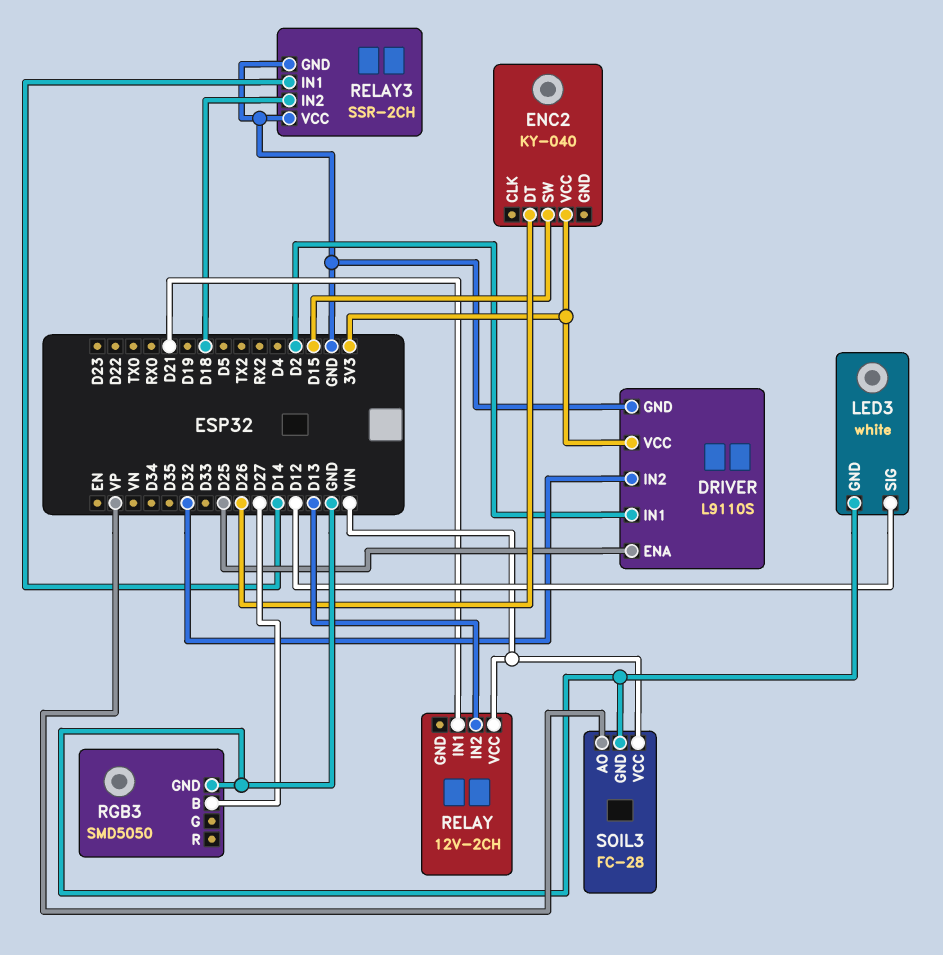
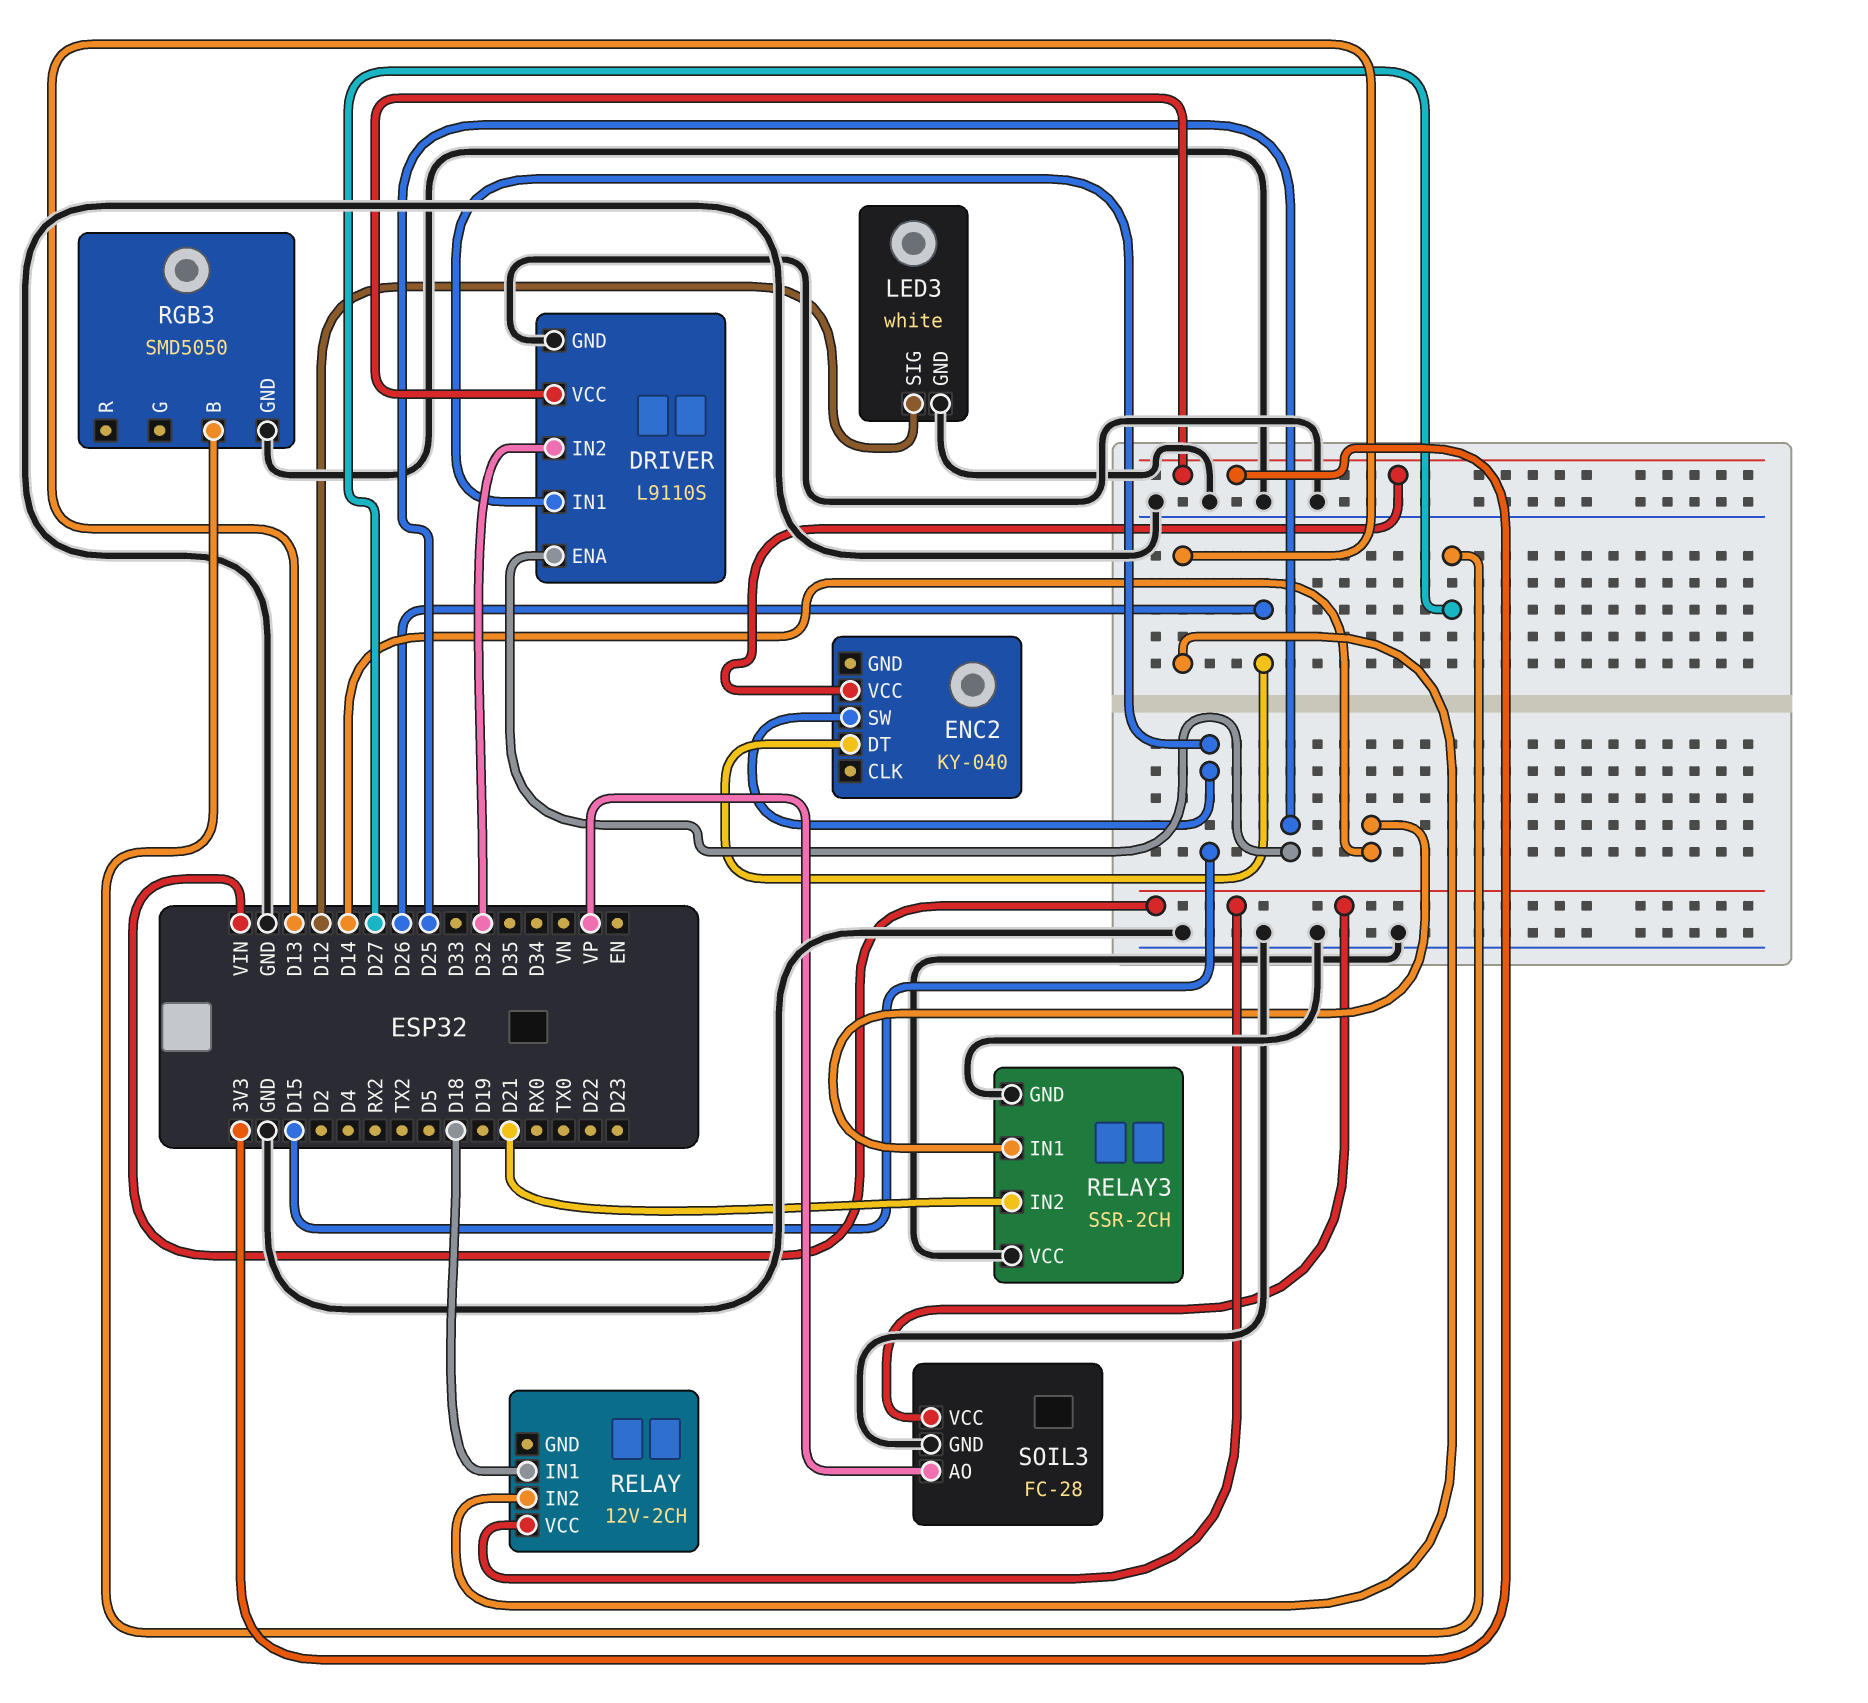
DRIVER pin IN1: D2 -> D15
RELAY pin IN1: D21 -> D18
RELAY3 pin IN2: D18 -> D21

